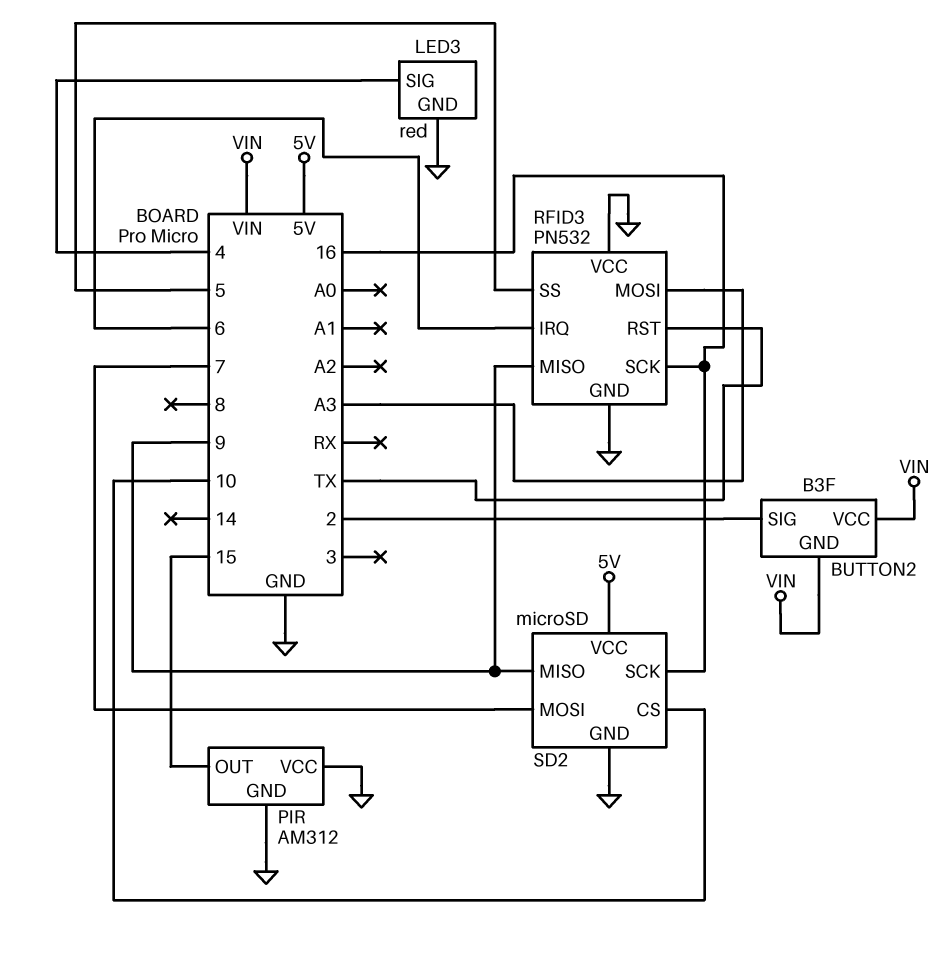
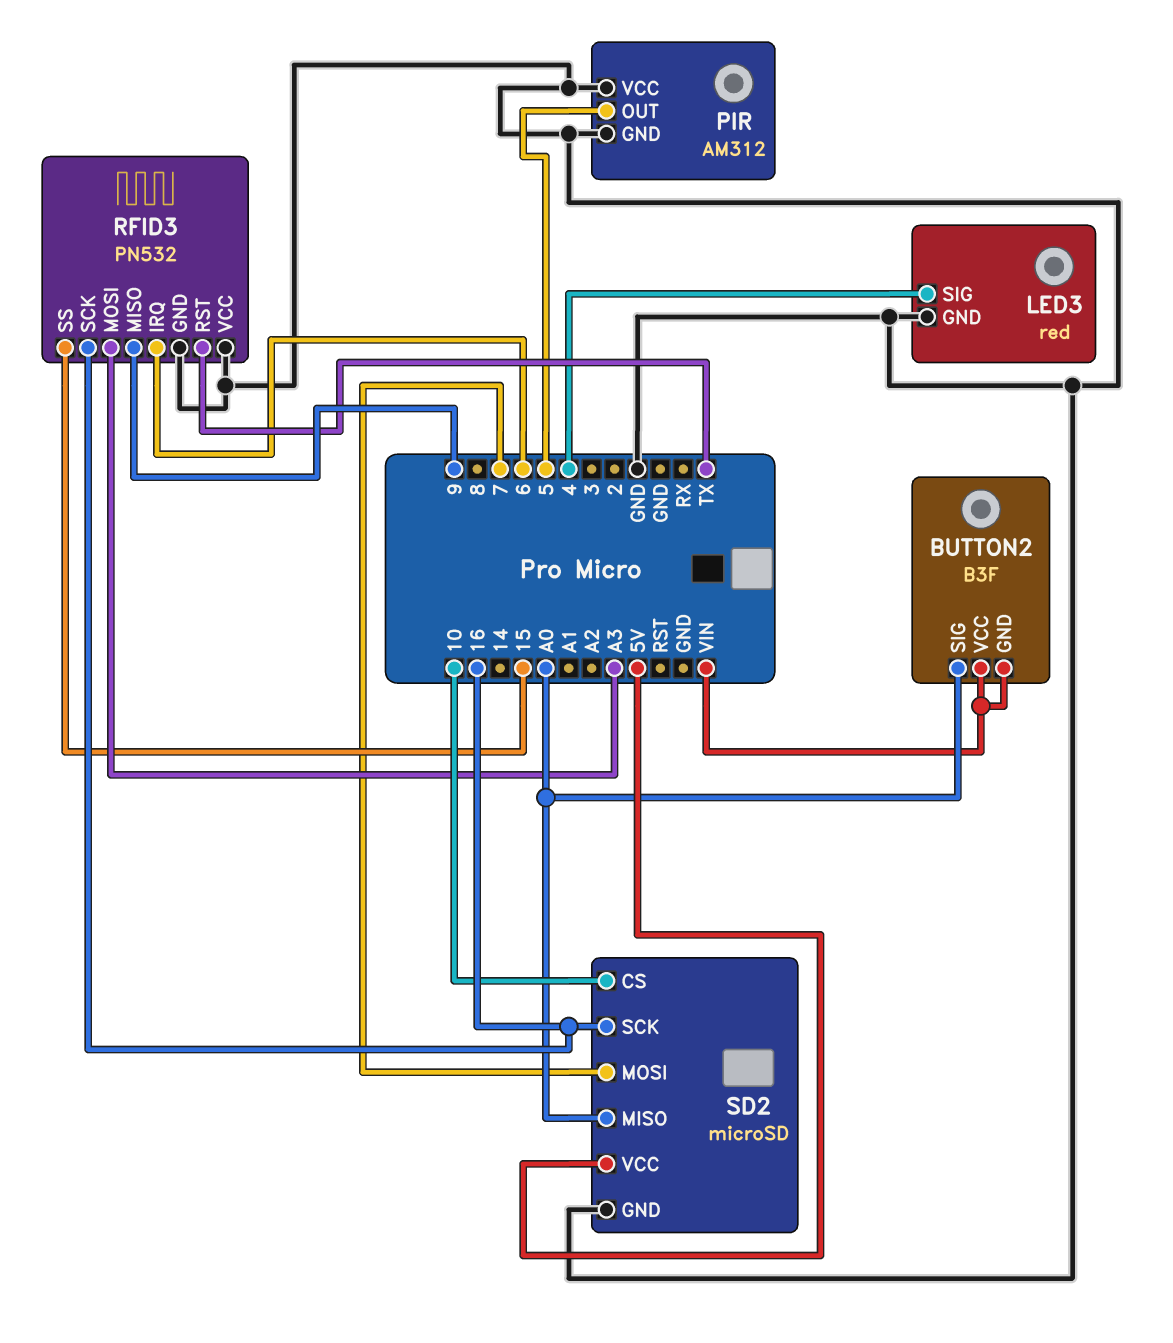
BUTTON2 pin SIG: 2 -> A0
PIR pin OUT: 15 -> 5
RFID3 pin SS: 5 -> 15
SD2 pin MISO: 9 -> A0

